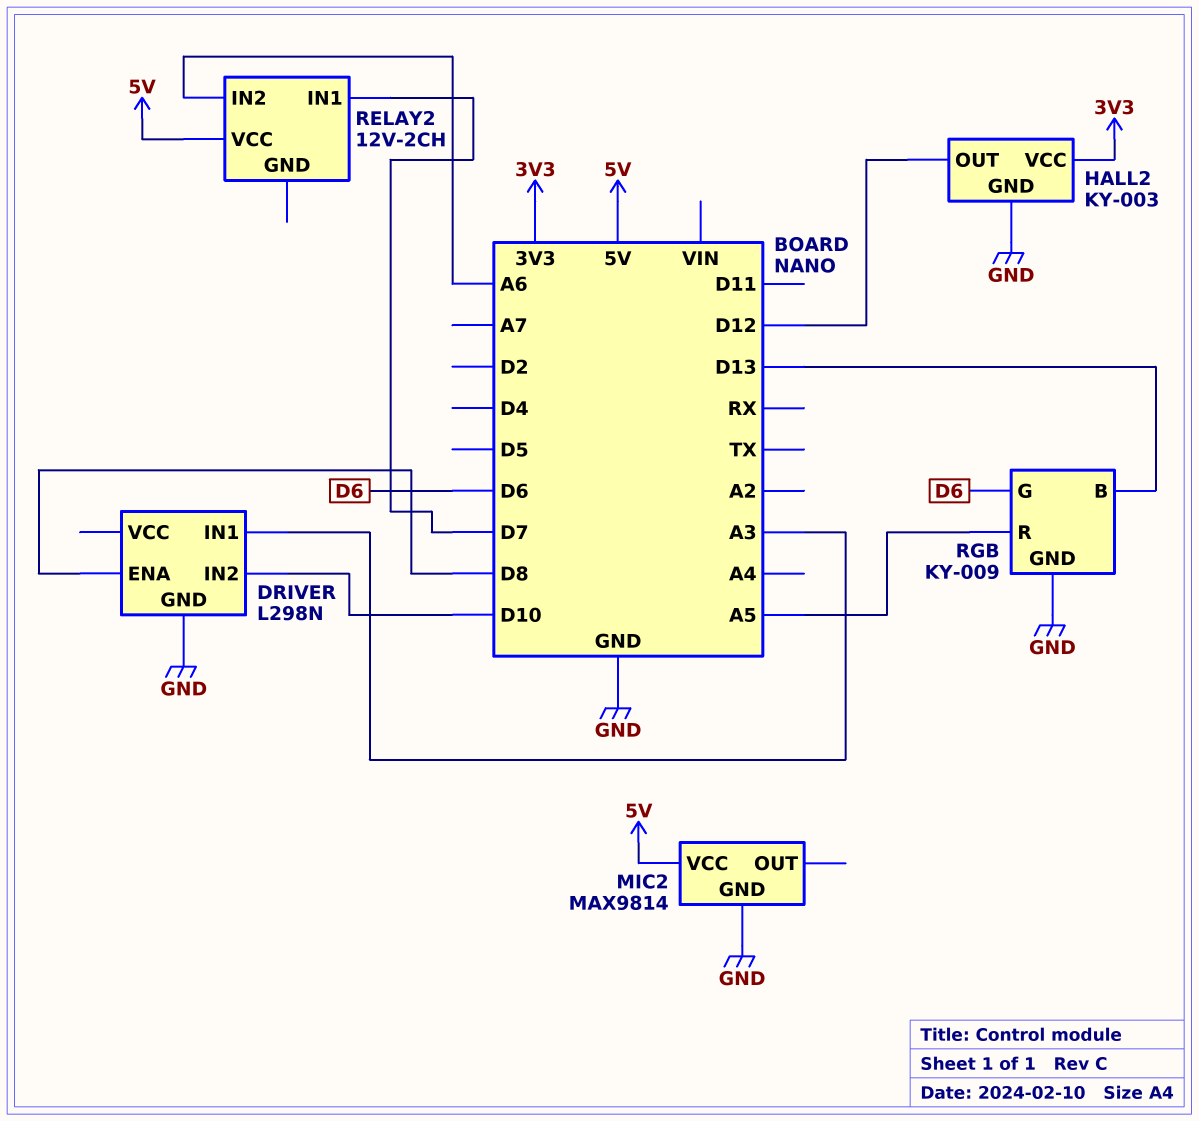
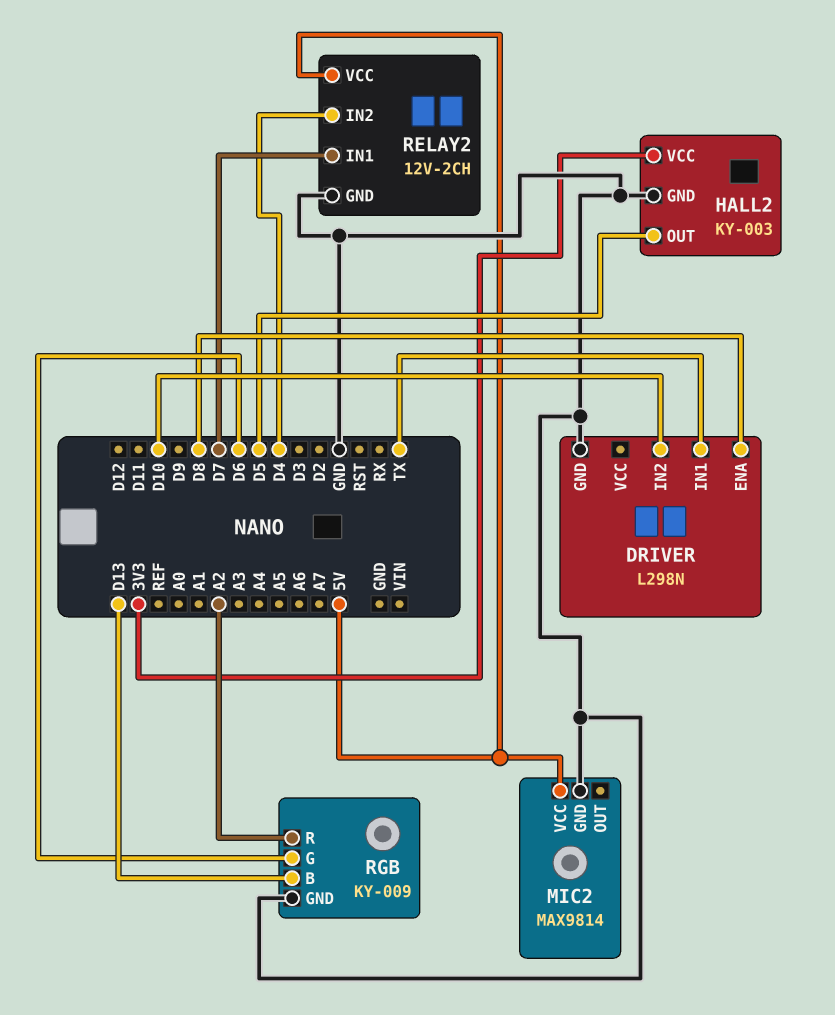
DRIVER pin IN1: A3 -> TX
HALL2 pin OUT: D12 -> D5
RELAY2 pin GND: none -> GND
RELAY2 pin IN2: A6 -> D4
RGB pin R: A5 -> A2

